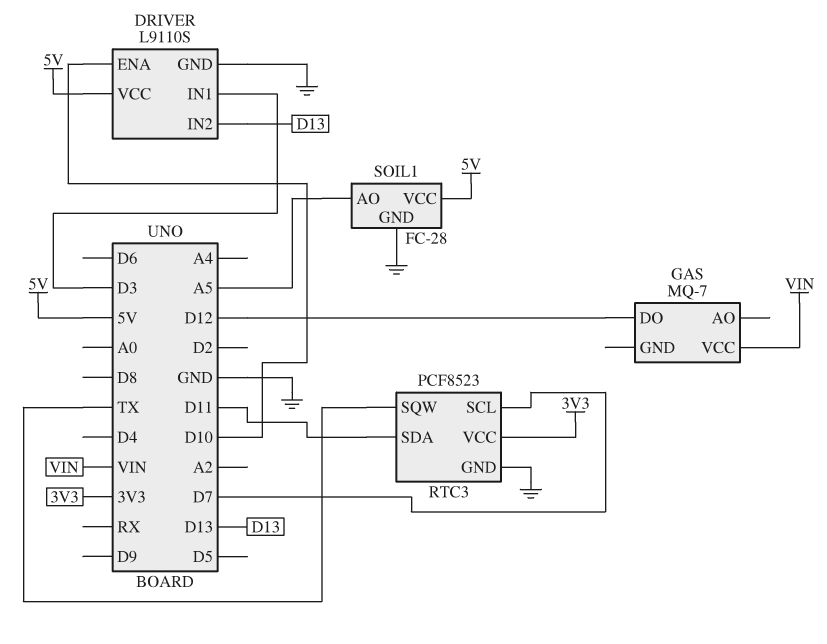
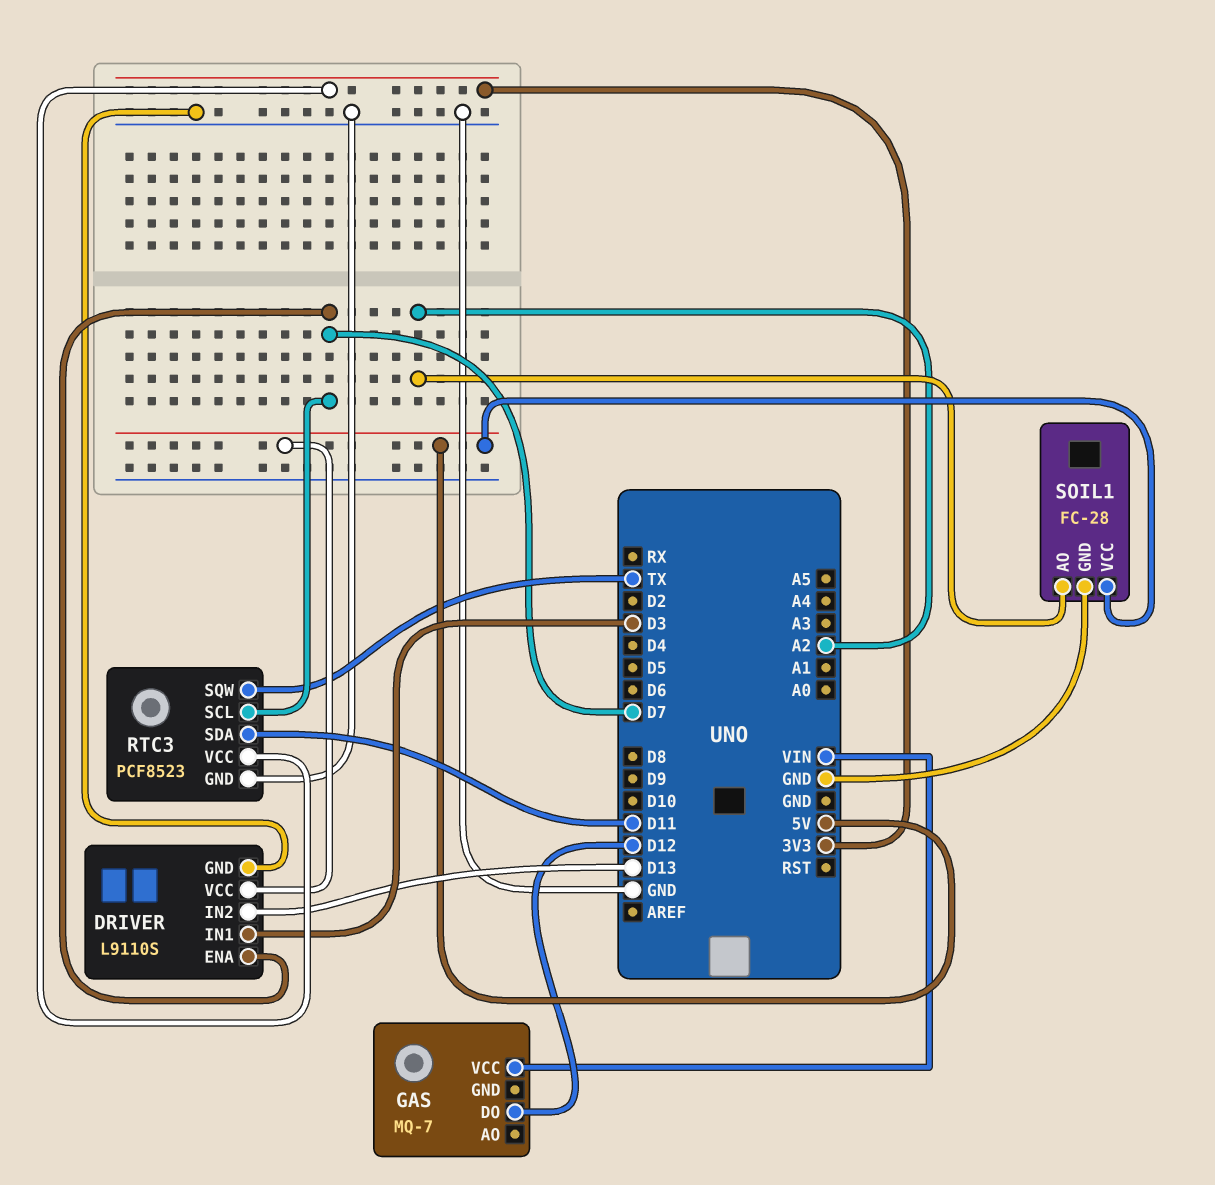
DRIVER pin ENA: D10 -> D7
SOIL1 pin AO: A5 -> A2

